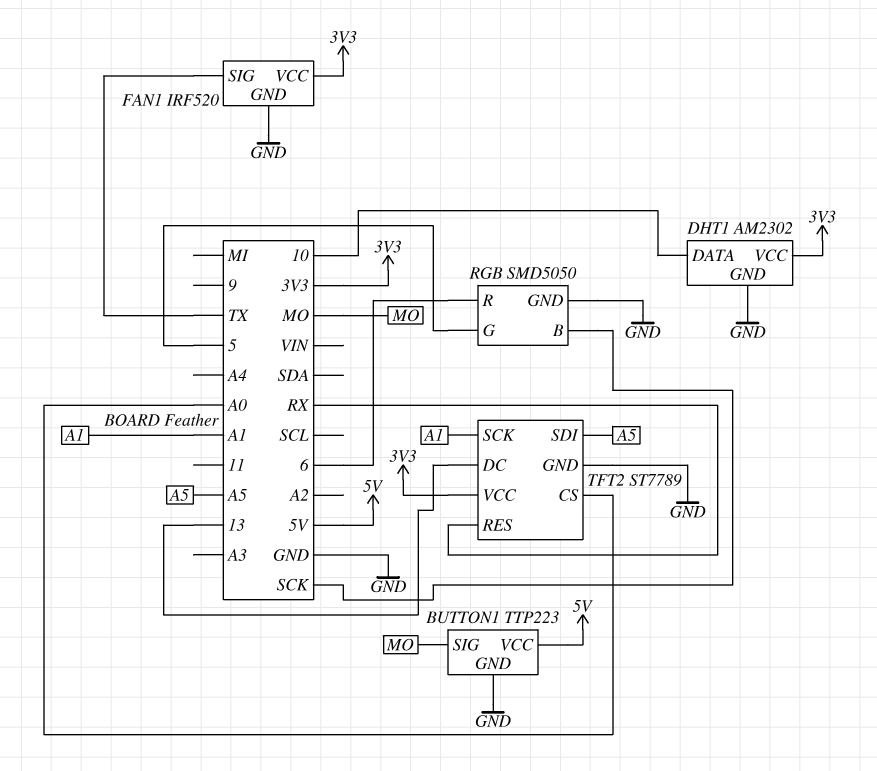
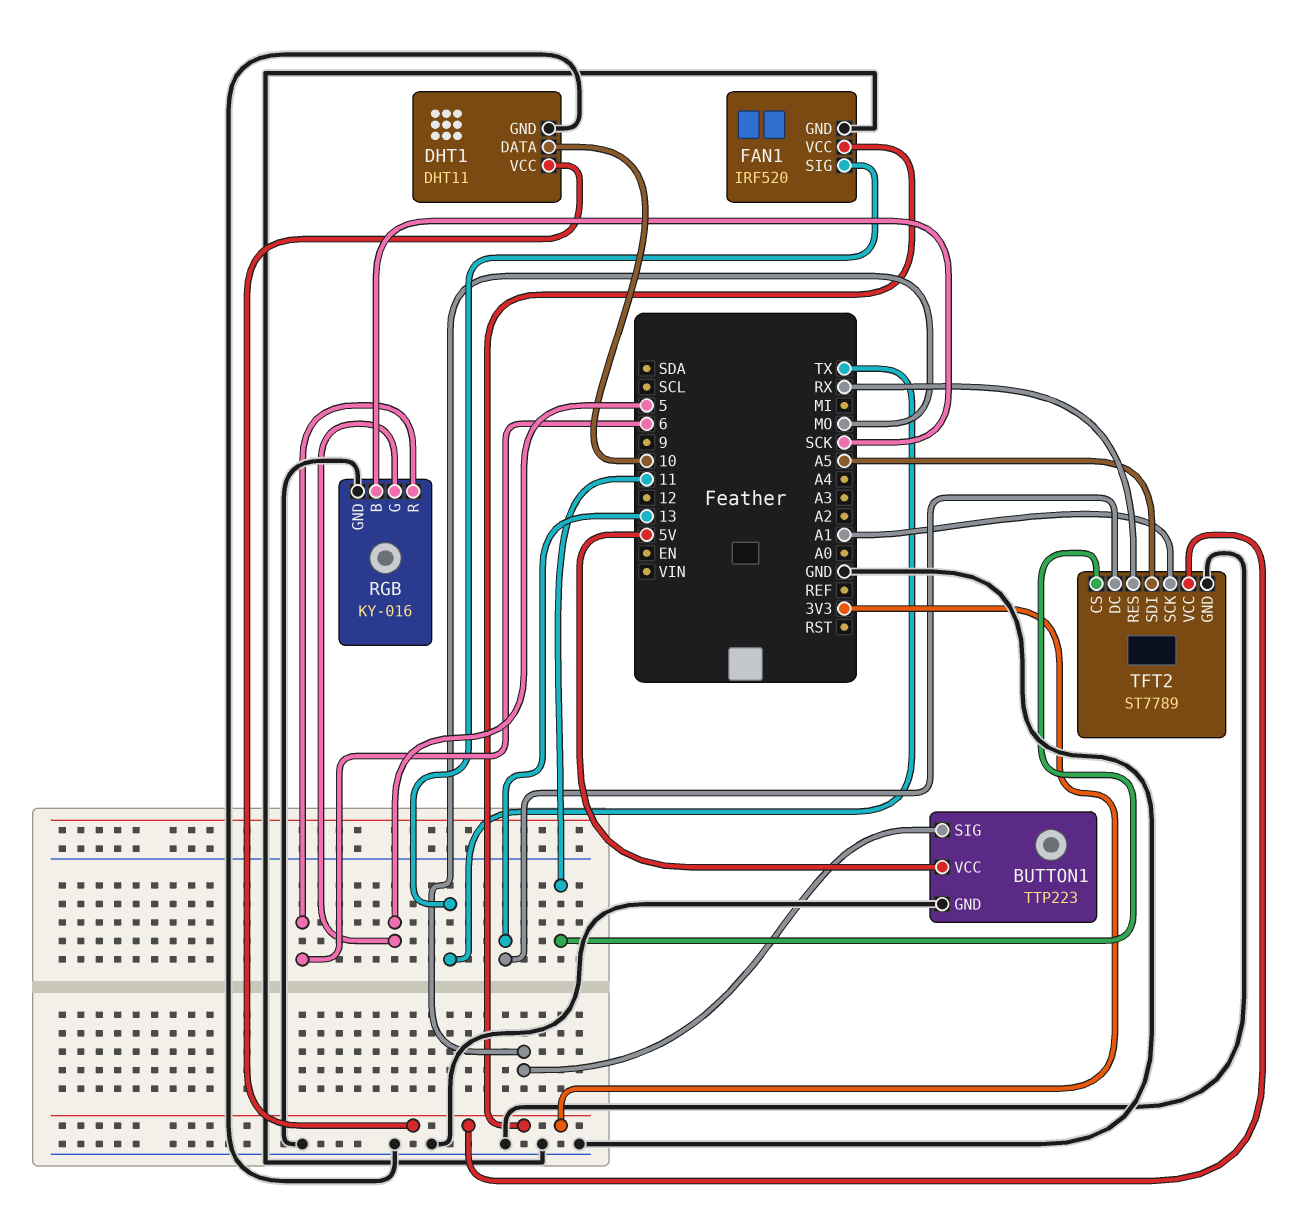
DHT1: AM2302 -> DHT11
RGB: SMD5050 -> KY-016
TFT2 pin CS: A0 -> 11

